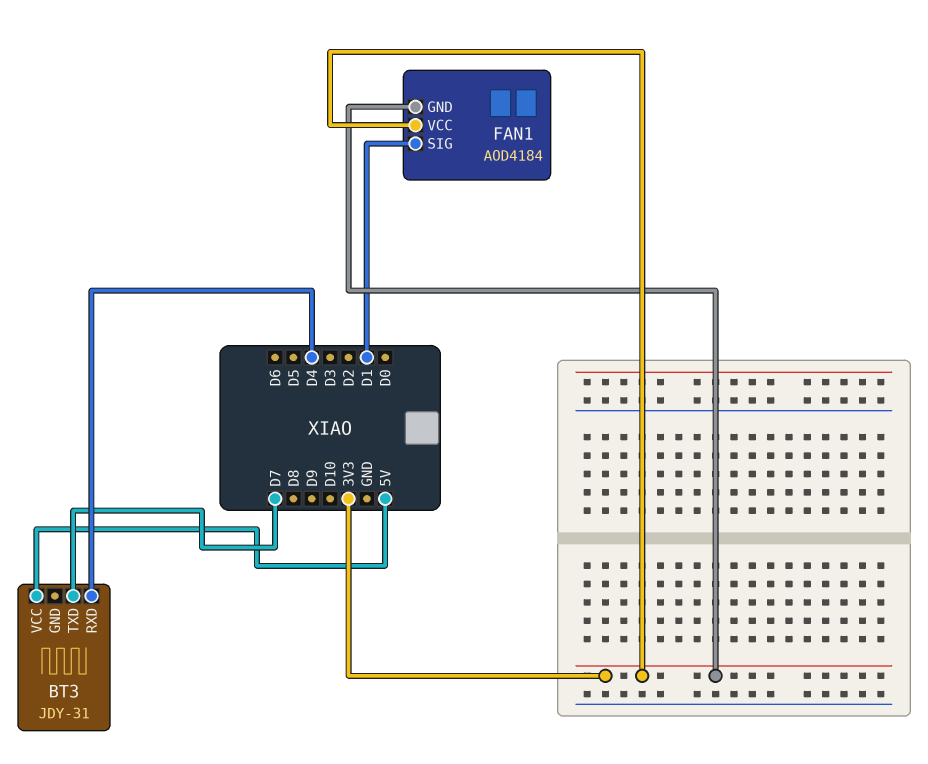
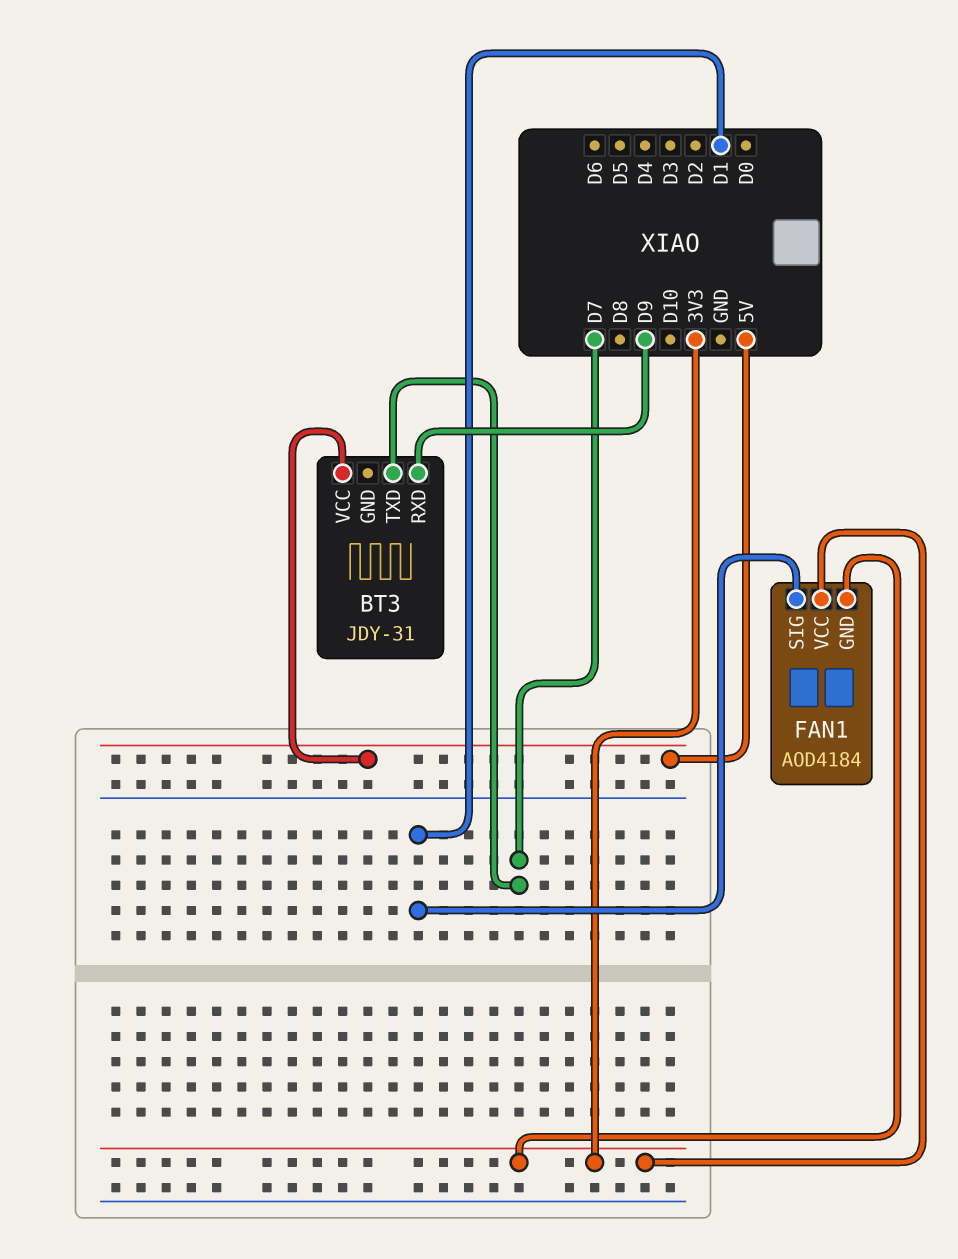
BT3 pin RXD: D4 -> D9

